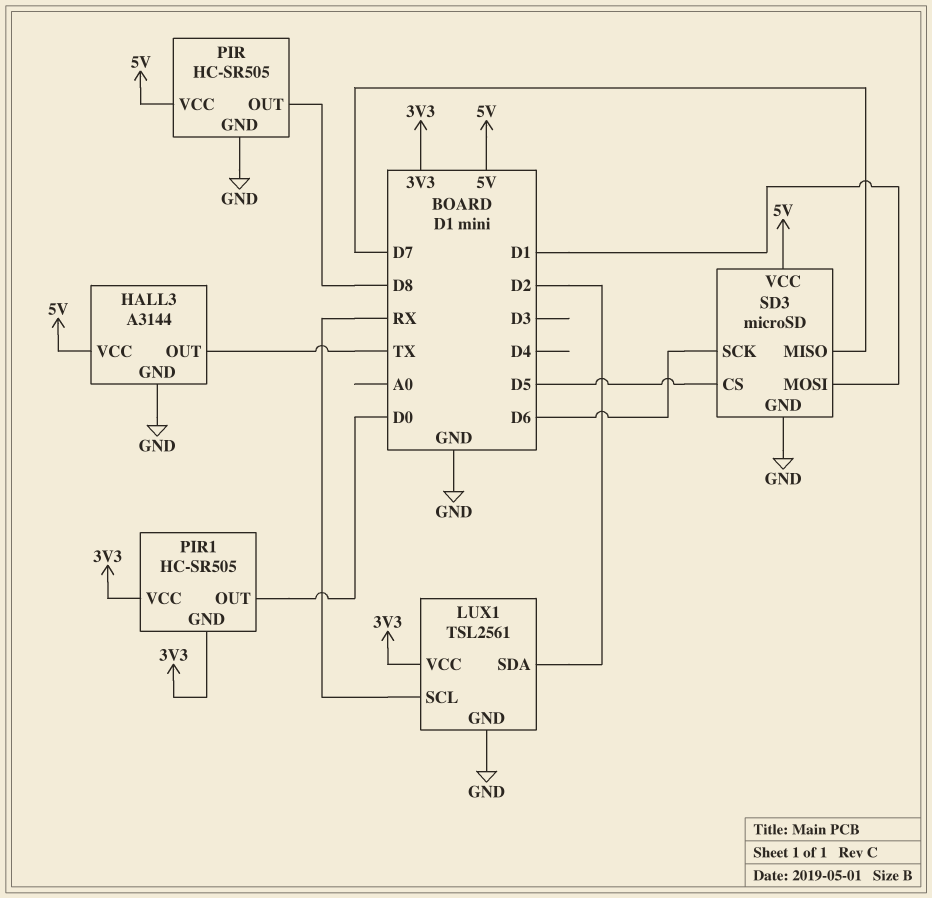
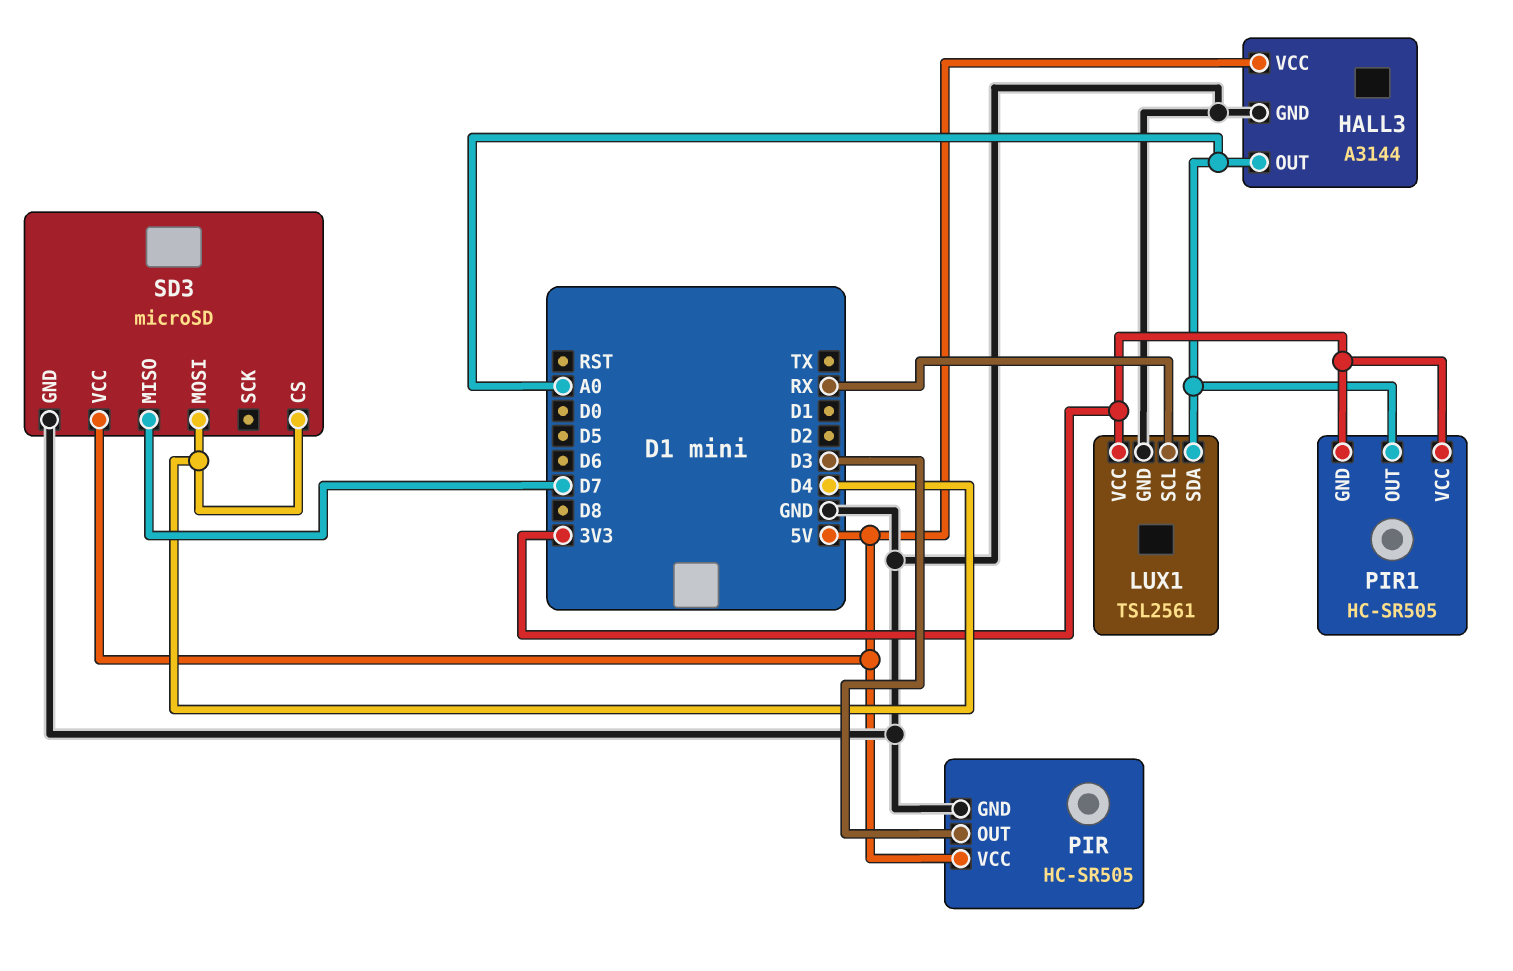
HALL3 pin OUT: TX -> A0
LUX1 pin SDA: D2 -> A0
PIR pin OUT: D8 -> D3
PIR1 pin OUT: D0 -> A0
SD3 pin CS: D5 -> D4
SD3 pin MOSI: D1 -> D4
SD3 pin SCK: D6 -> none

